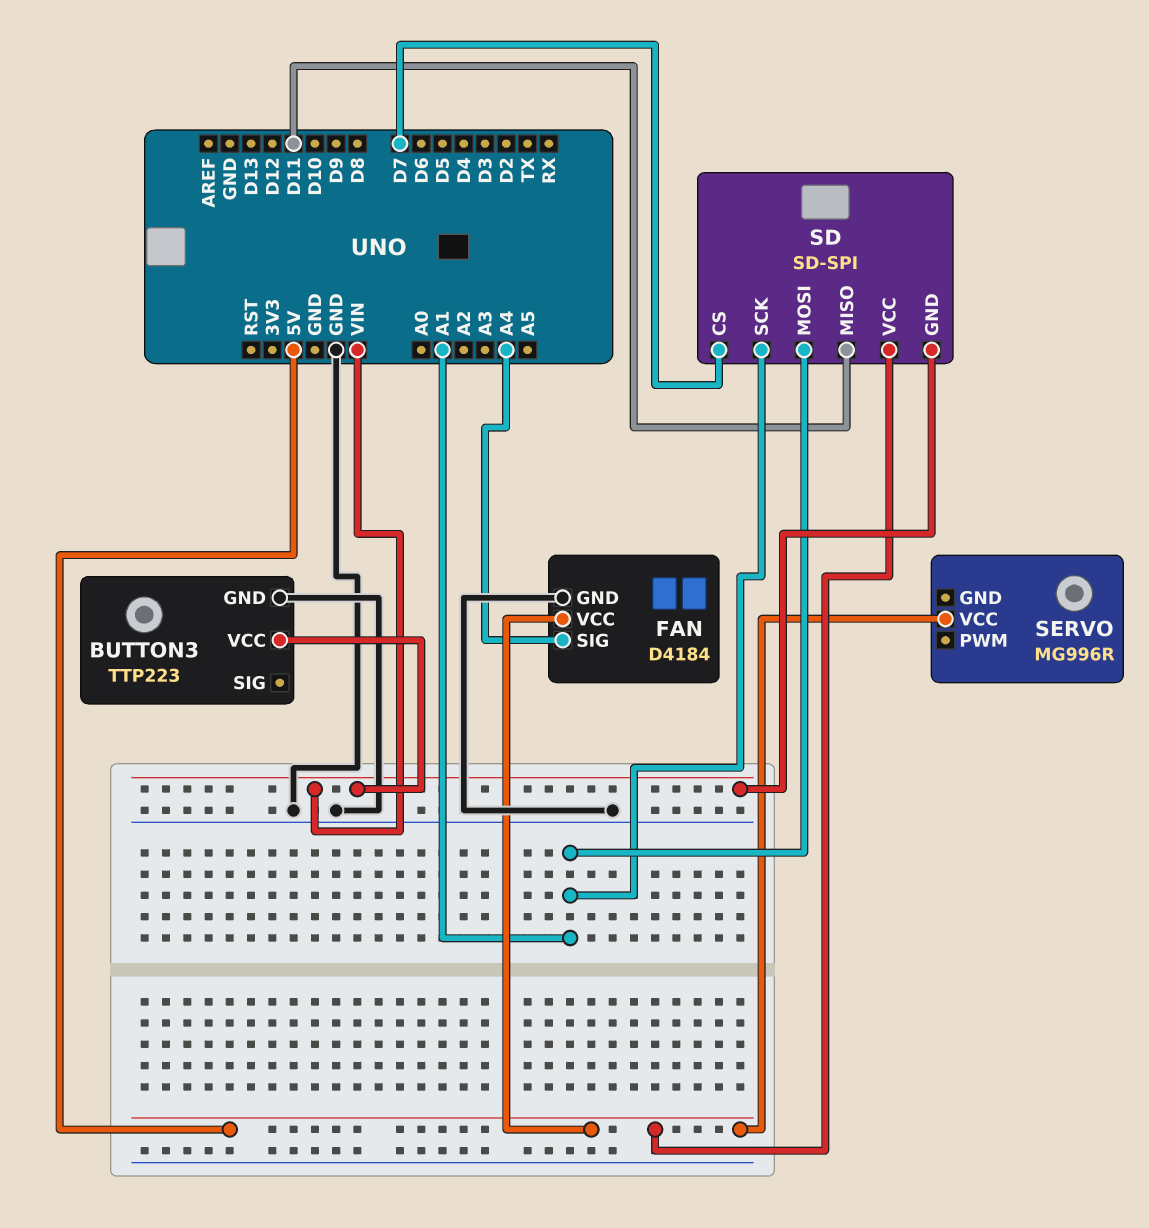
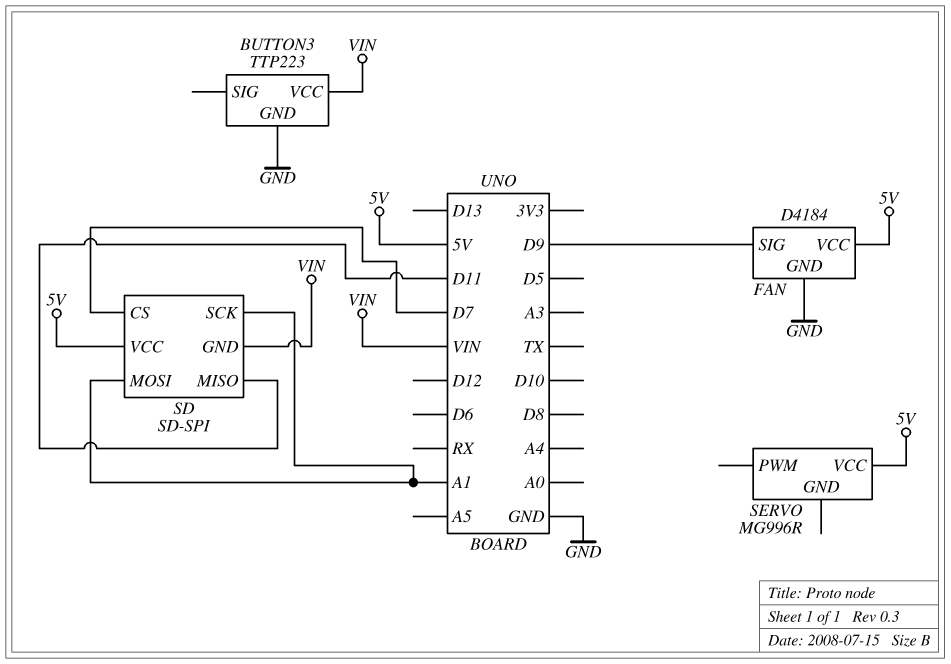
FAN pin SIG: A4 -> D9

